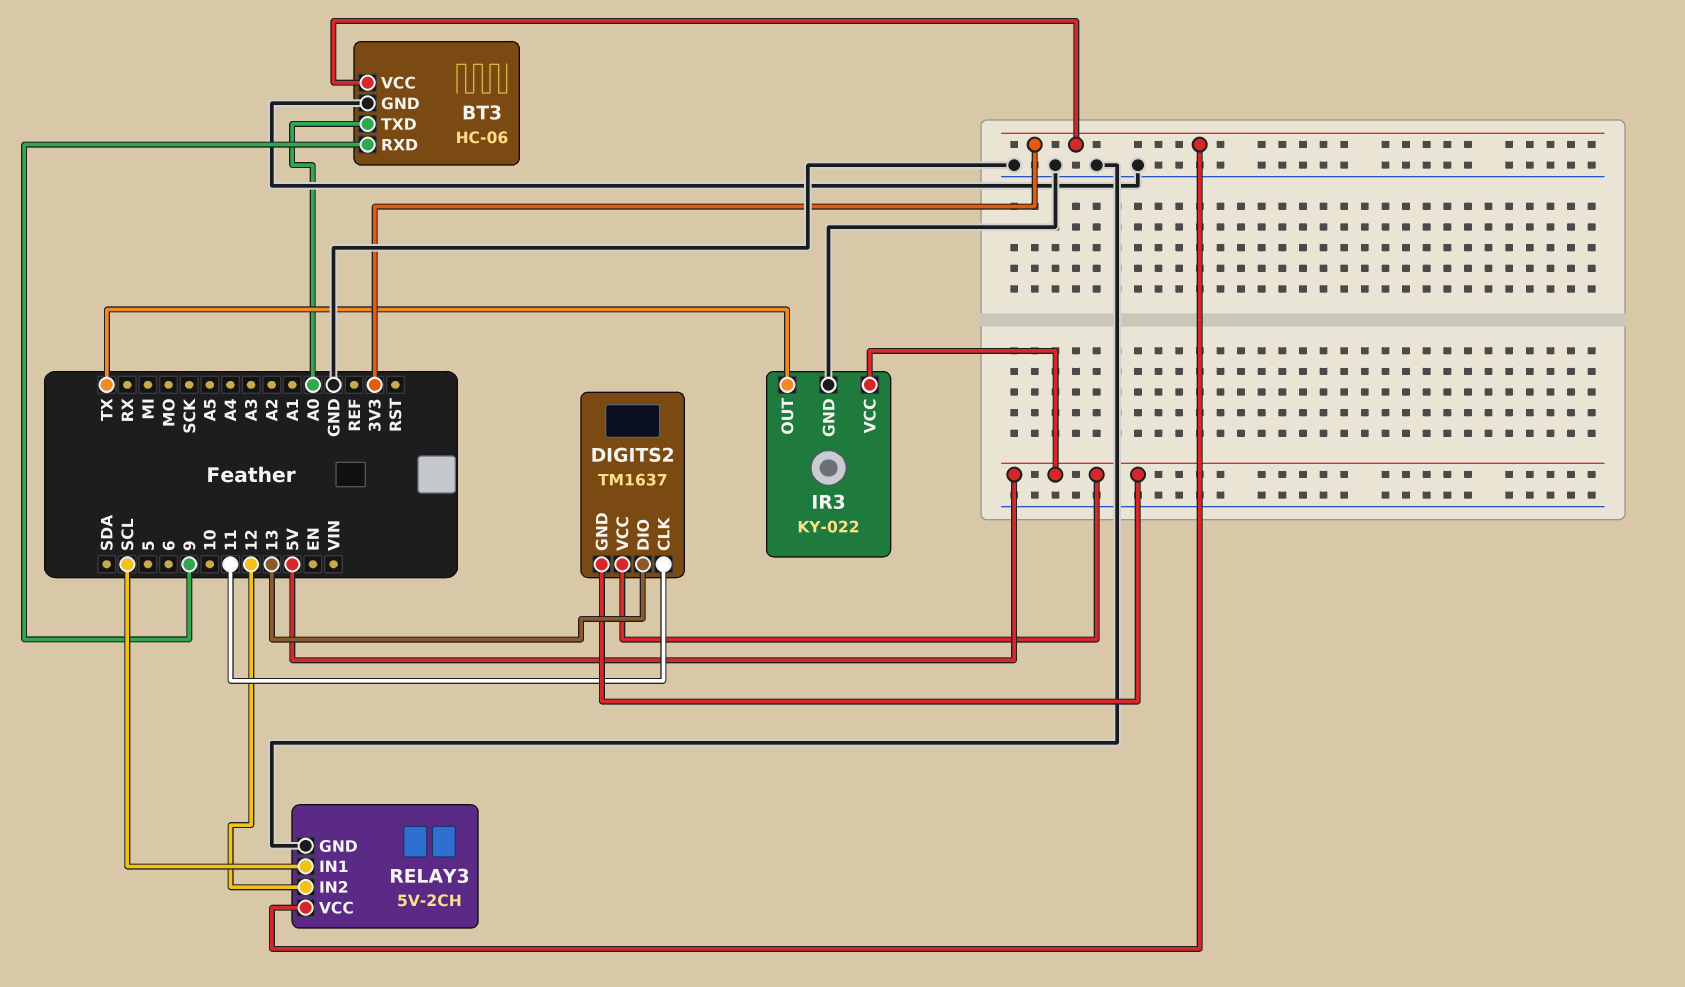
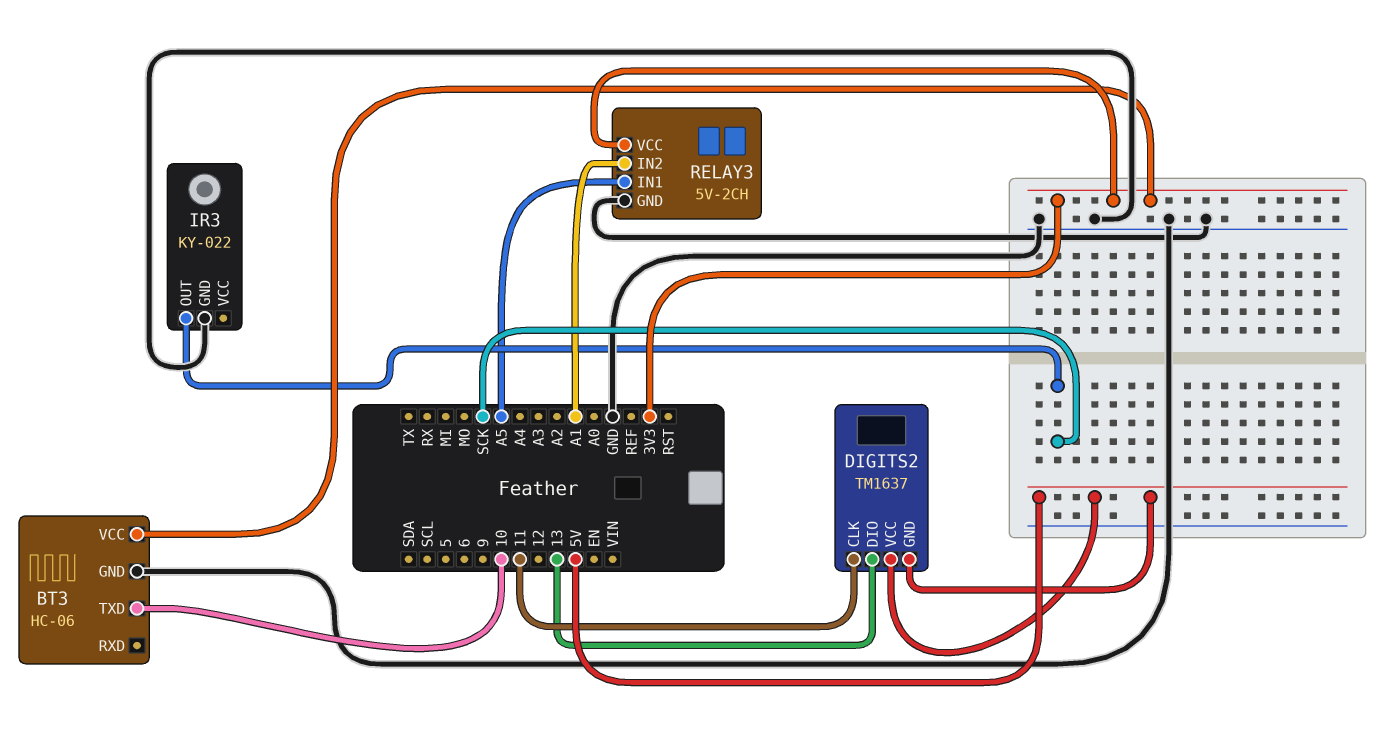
BT3 pin RXD: 9 -> none
BT3 pin TXD: A0 -> 10
IR3 pin OUT: TX -> SCK
IR3 pin VCC: 5V -> none
RELAY3 pin IN1: SCL -> A5
RELAY3 pin IN2: 12 -> A1

